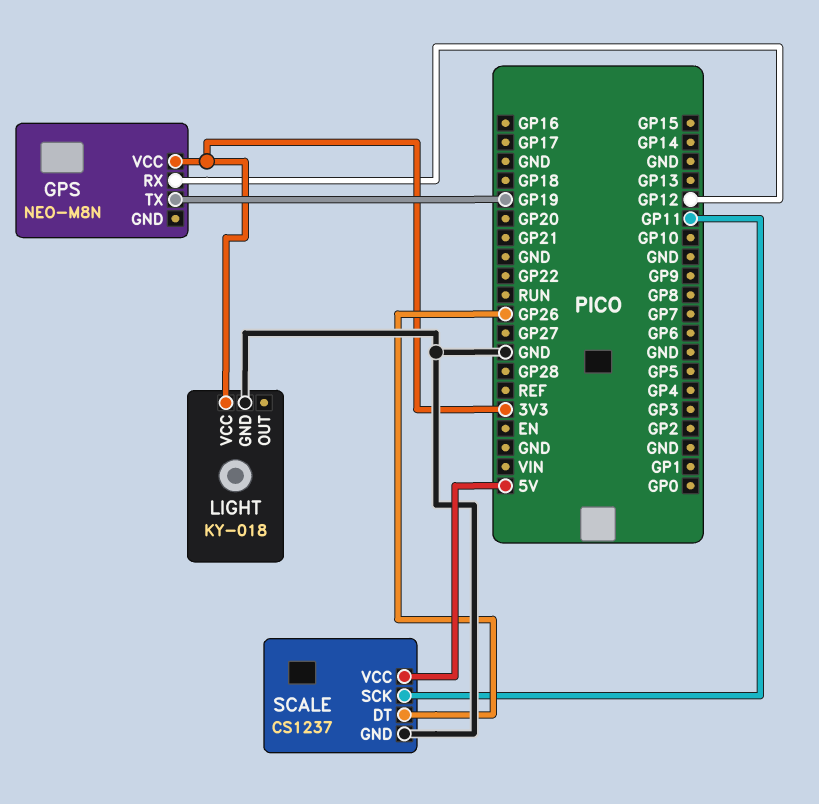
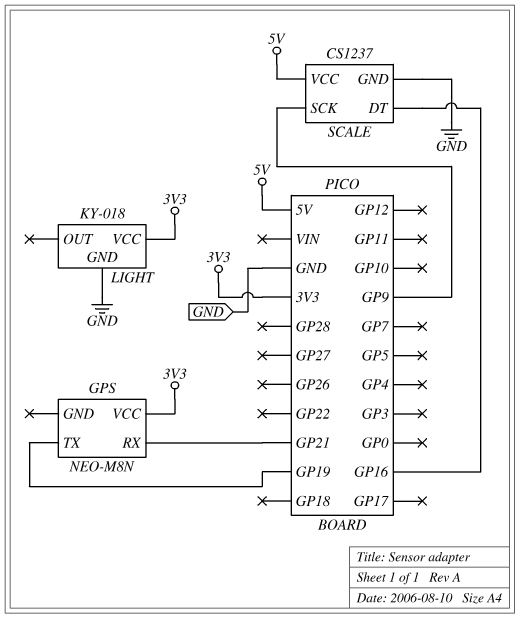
GPS pin RX: GP12 -> GP21
SCALE pin DT: GP26 -> GP16
SCALE pin SCK: GP11 -> GP9

